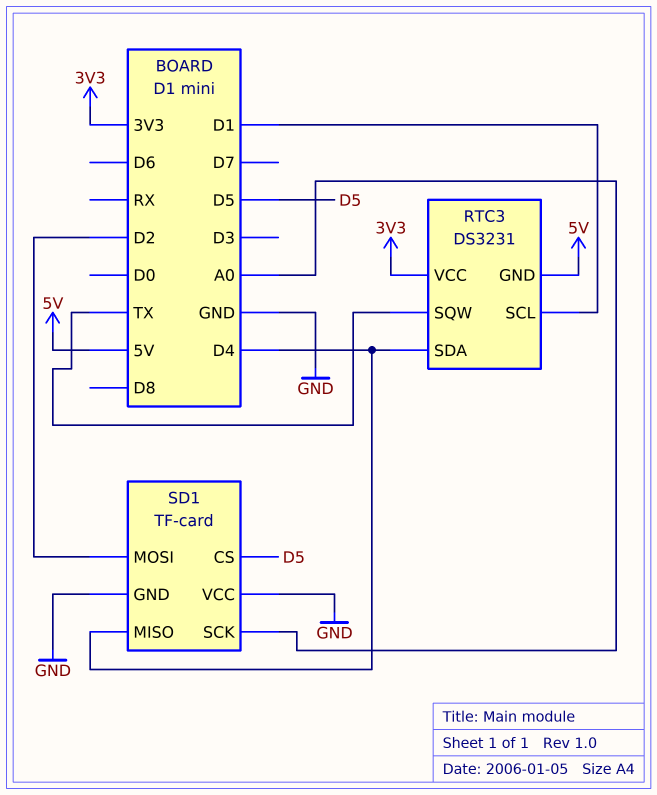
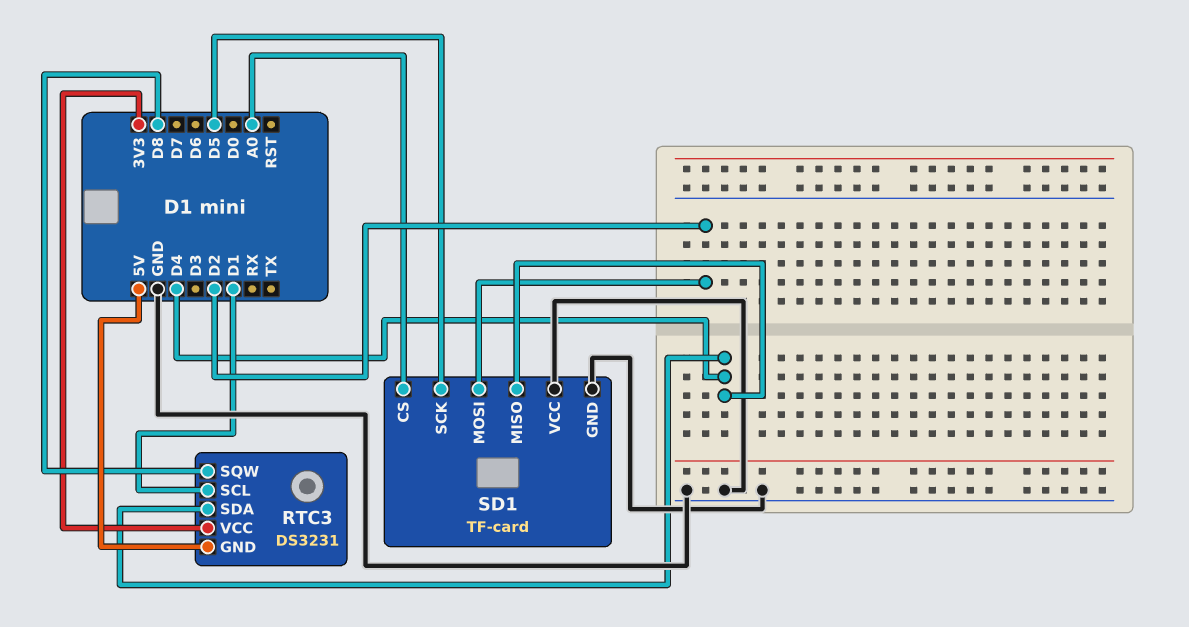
RTC3 pin SQW: TX -> D8
SD1 pin CS: D5 -> A0
SD1 pin SCK: A0 -> D5

